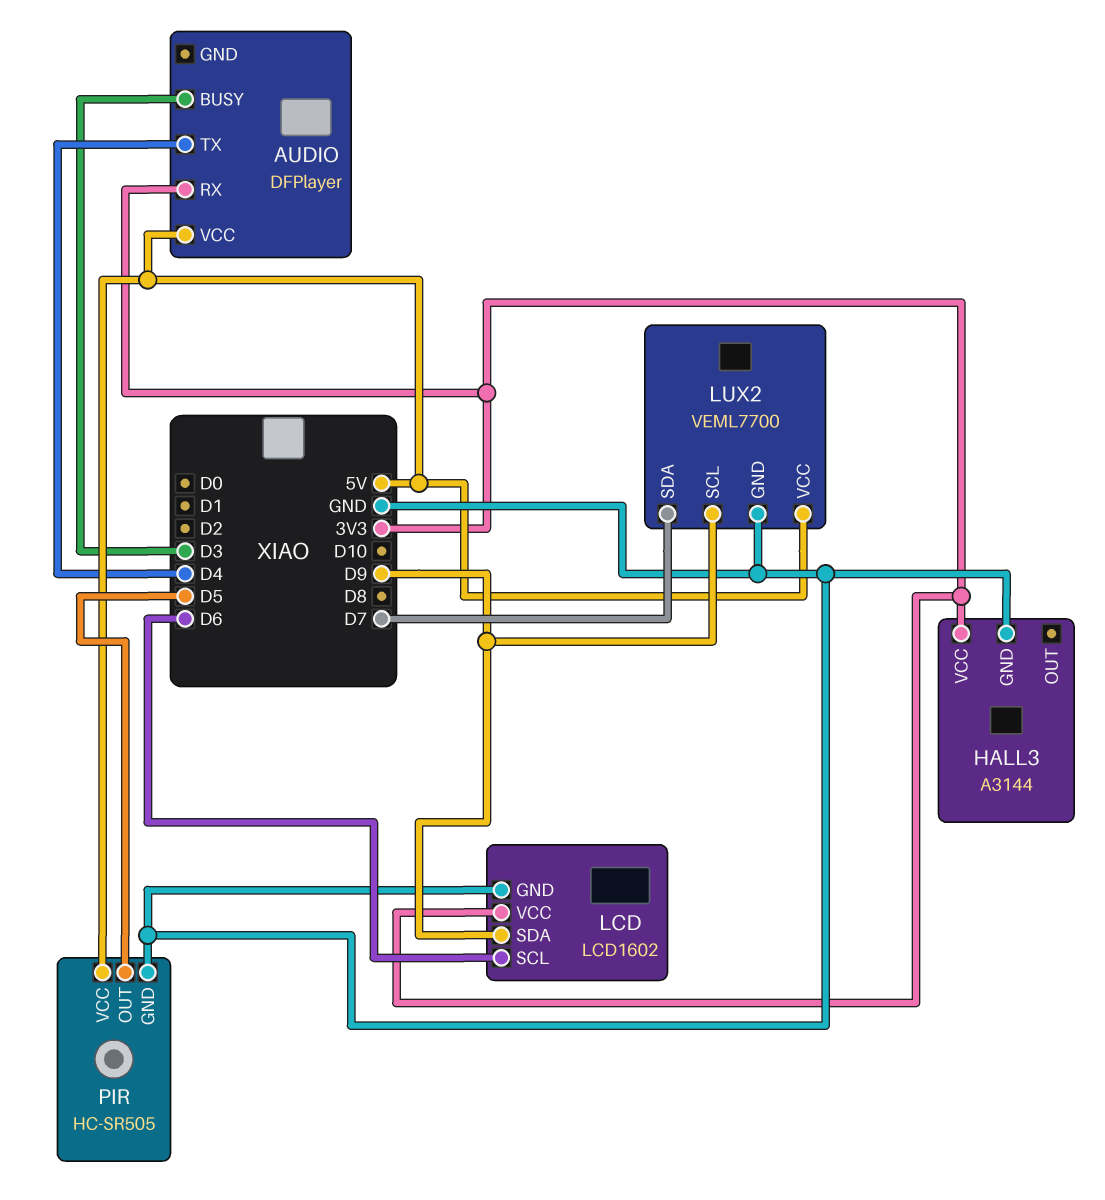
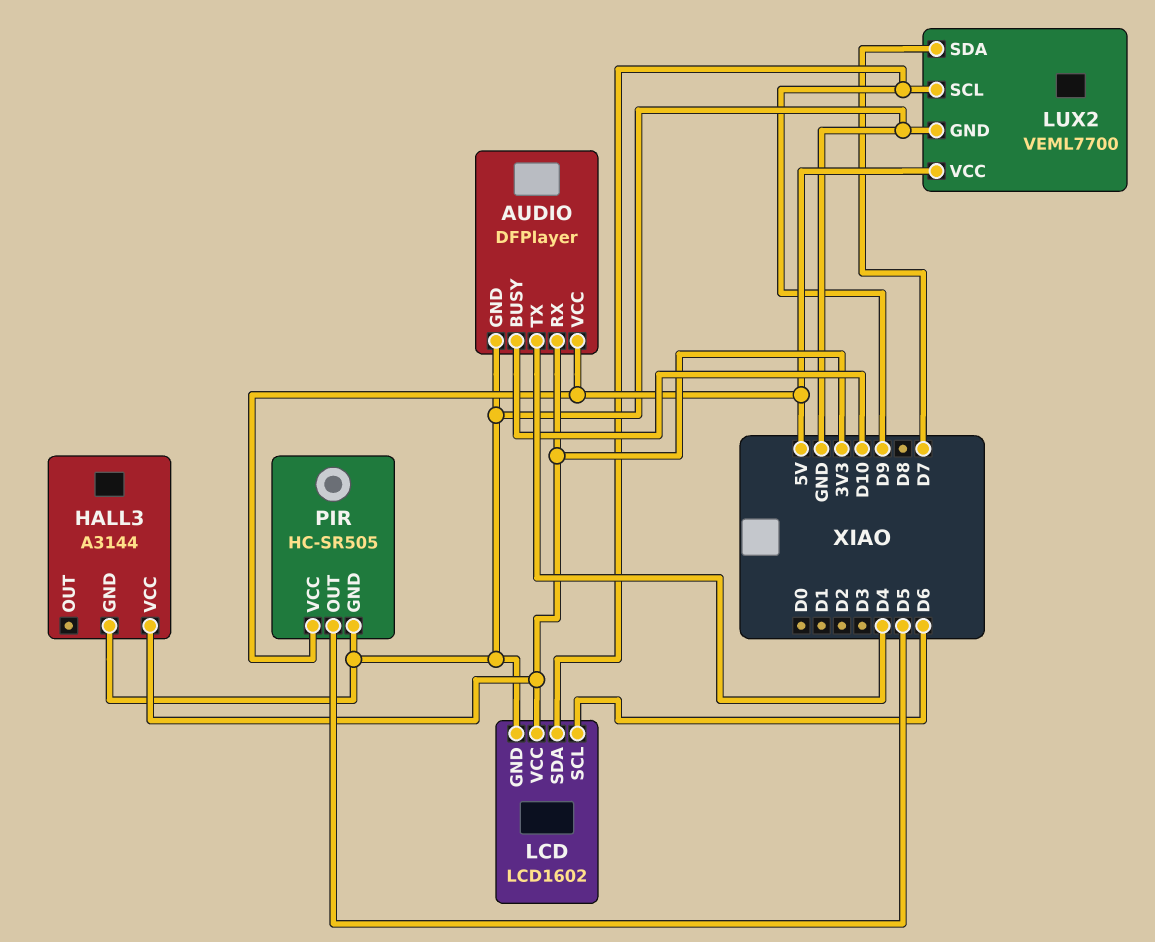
AUDIO pin BUSY: D3 -> D10
AUDIO pin GND: none -> GND

